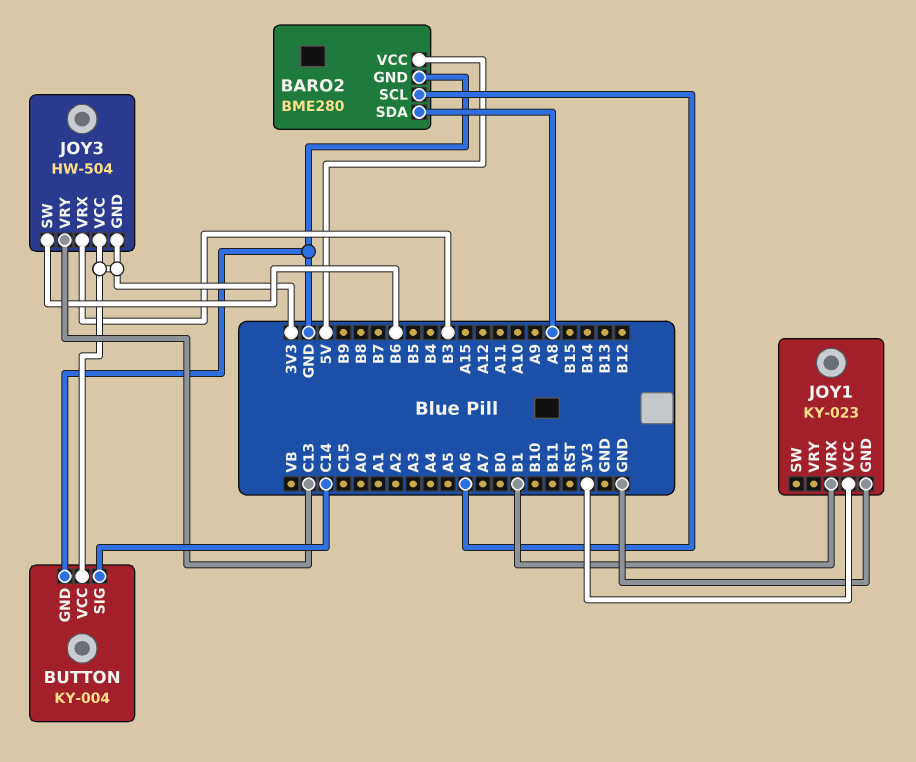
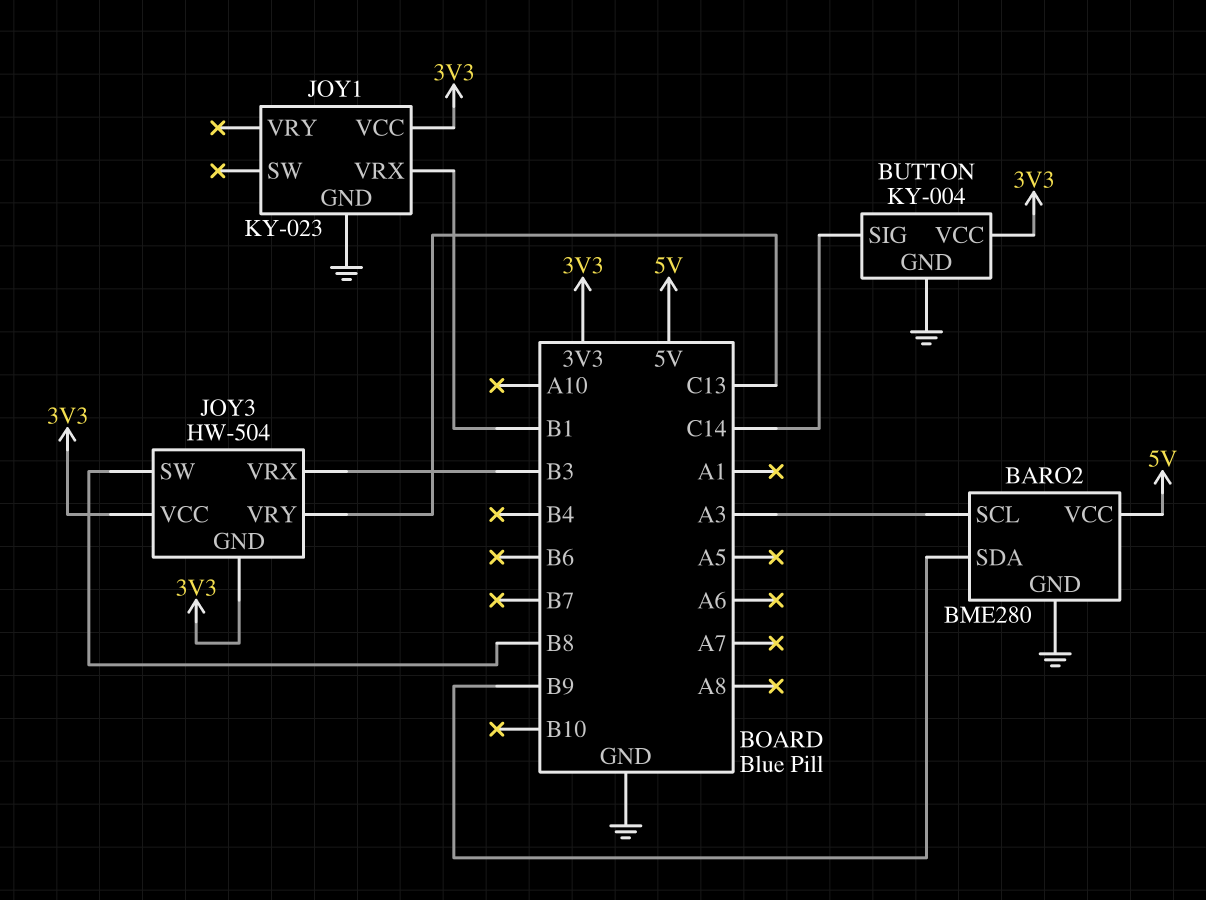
BARO2 pin SCL: A6 -> A3
BARO2 pin SDA: A8 -> B9
JOY3 pin SW: B6 -> B8

